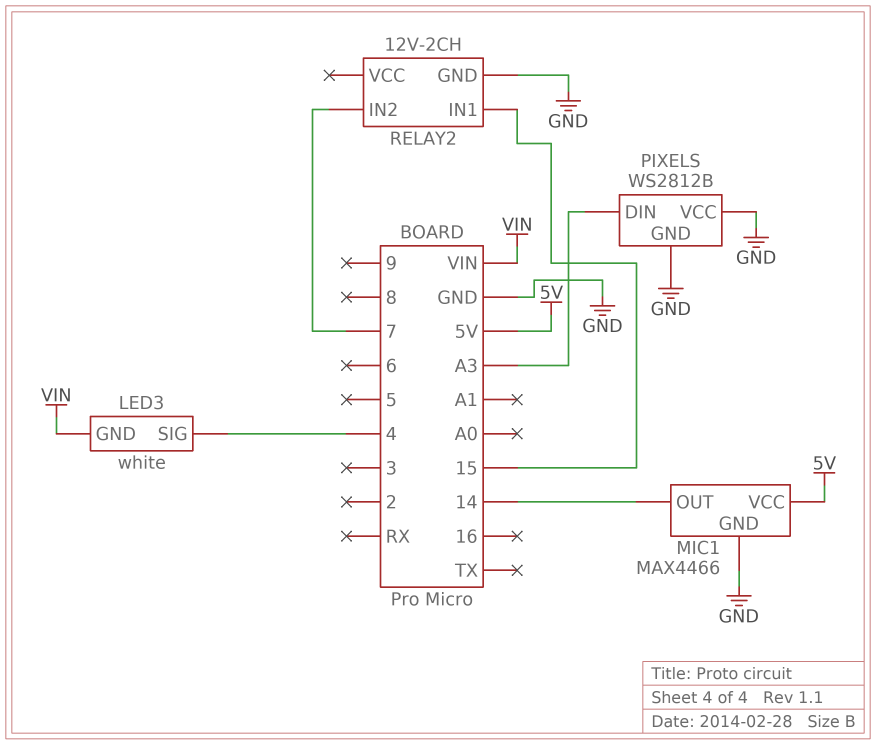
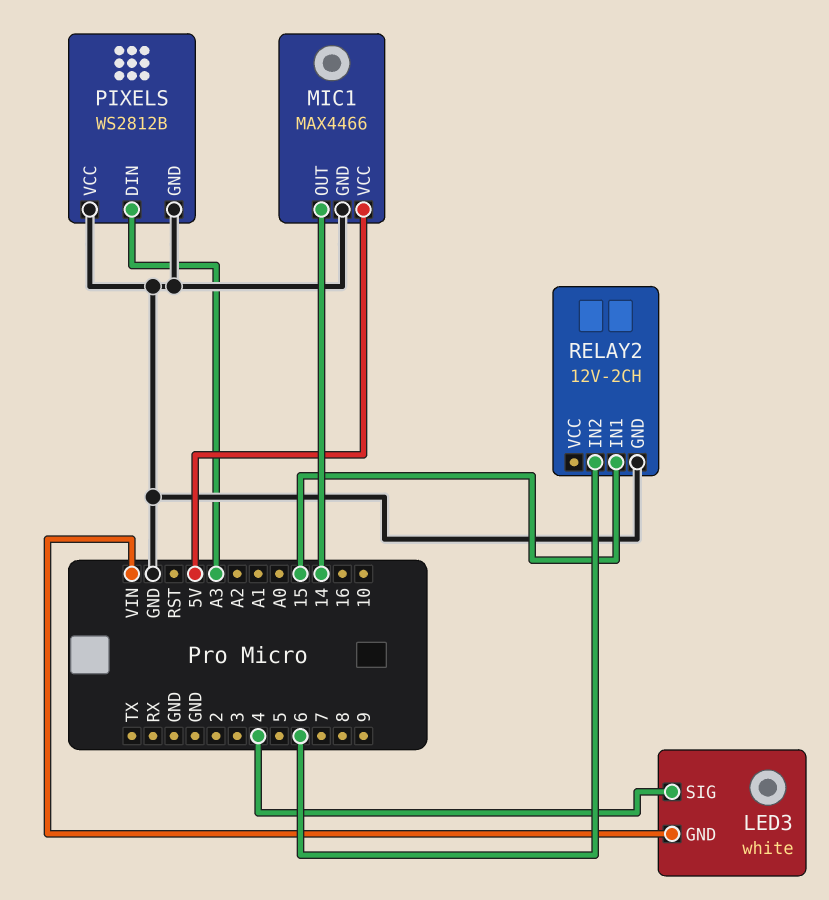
RELAY2 pin IN2: 7 -> 6

